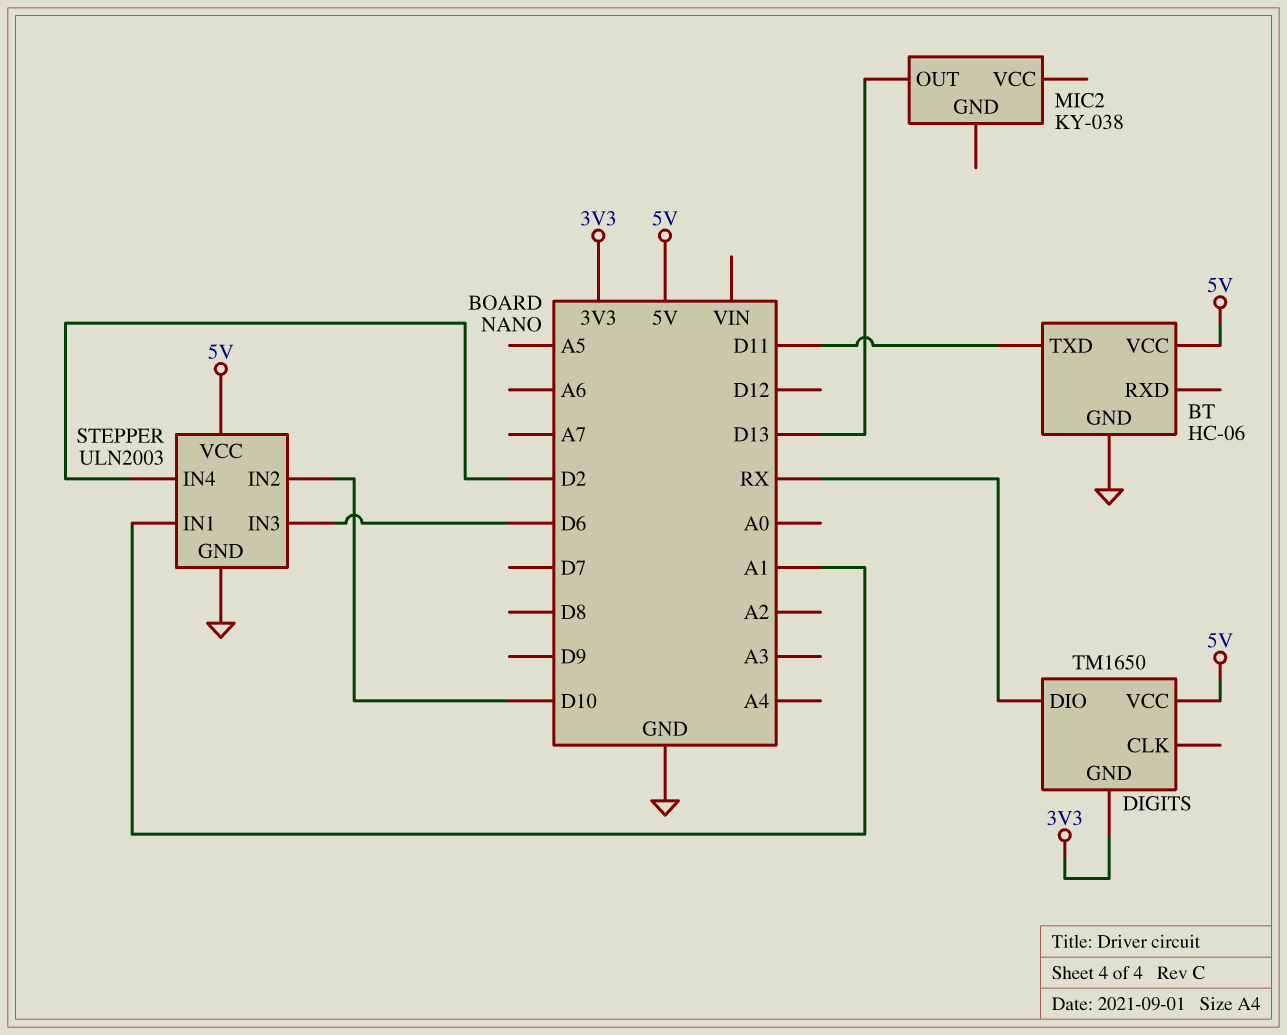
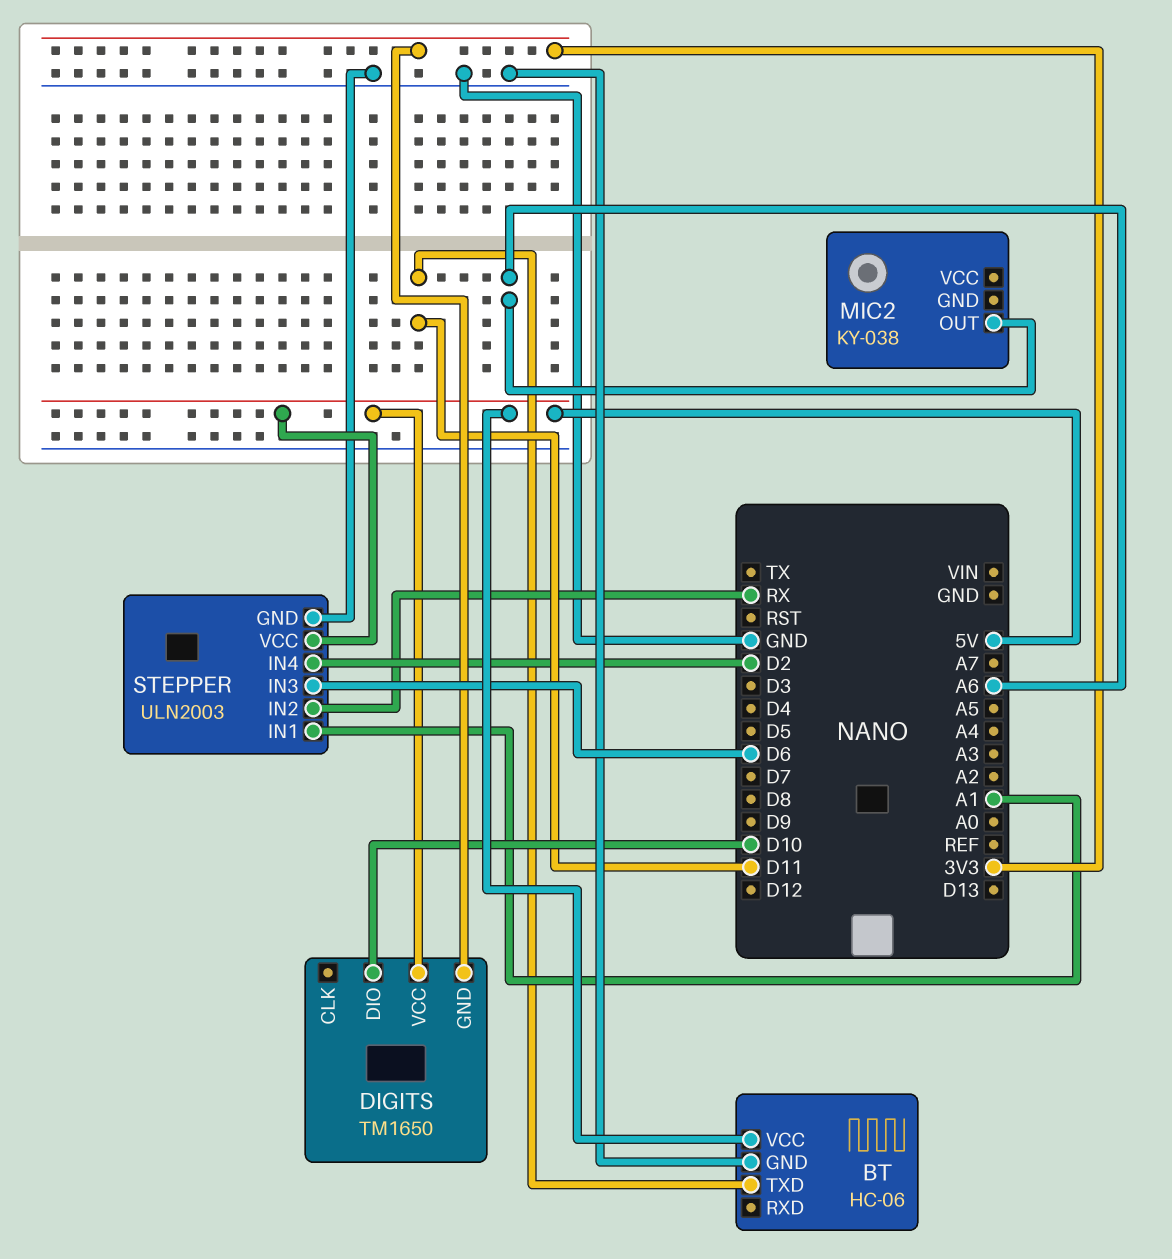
DIGITS pin DIO: RX -> D10
MIC2 pin OUT: D13 -> A6
STEPPER pin IN2: D10 -> RX

